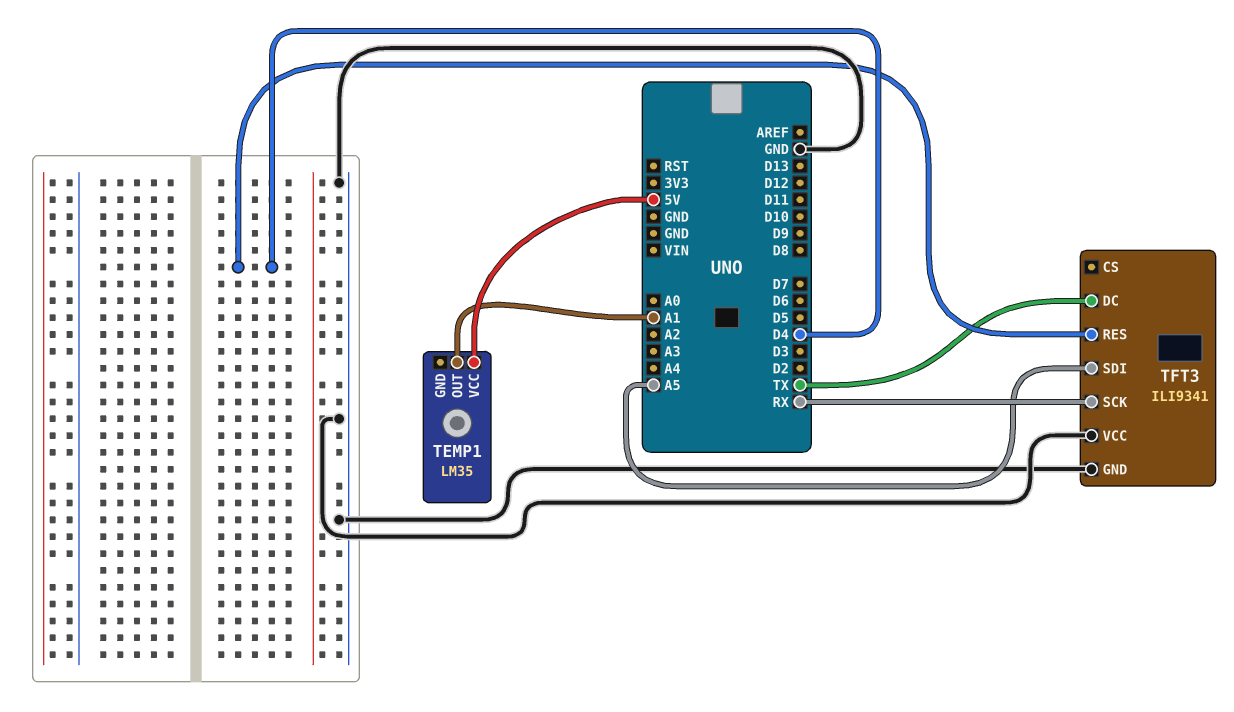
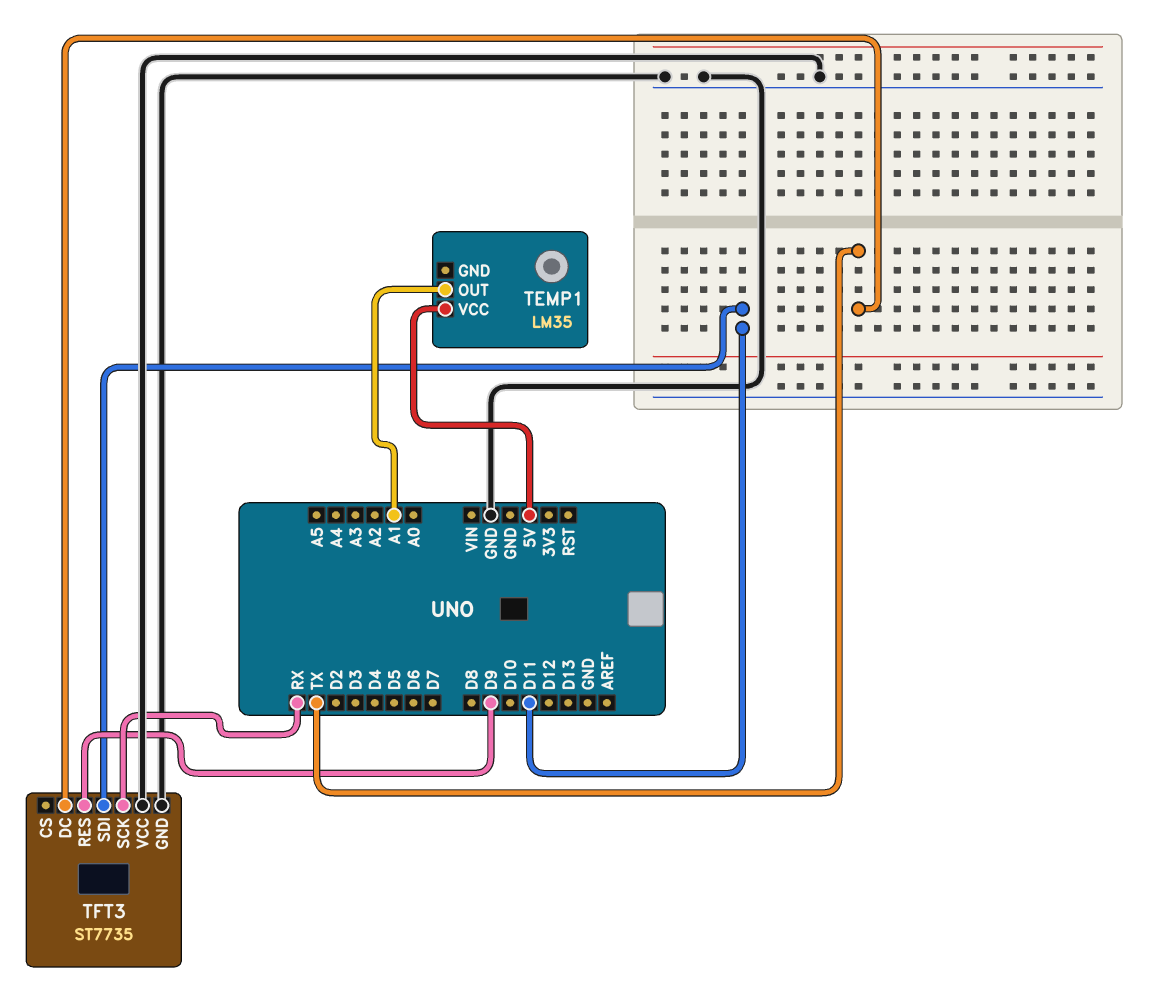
TFT3: ILI9341 -> ST7735
TFT3 pin RES: D4 -> D9
TFT3 pin SDI: A5 -> D11

